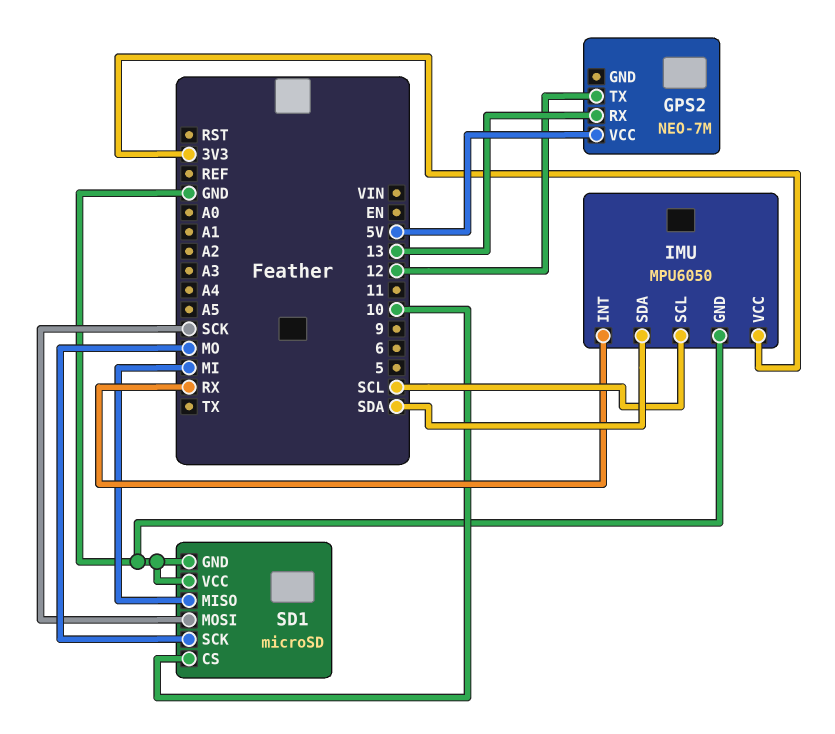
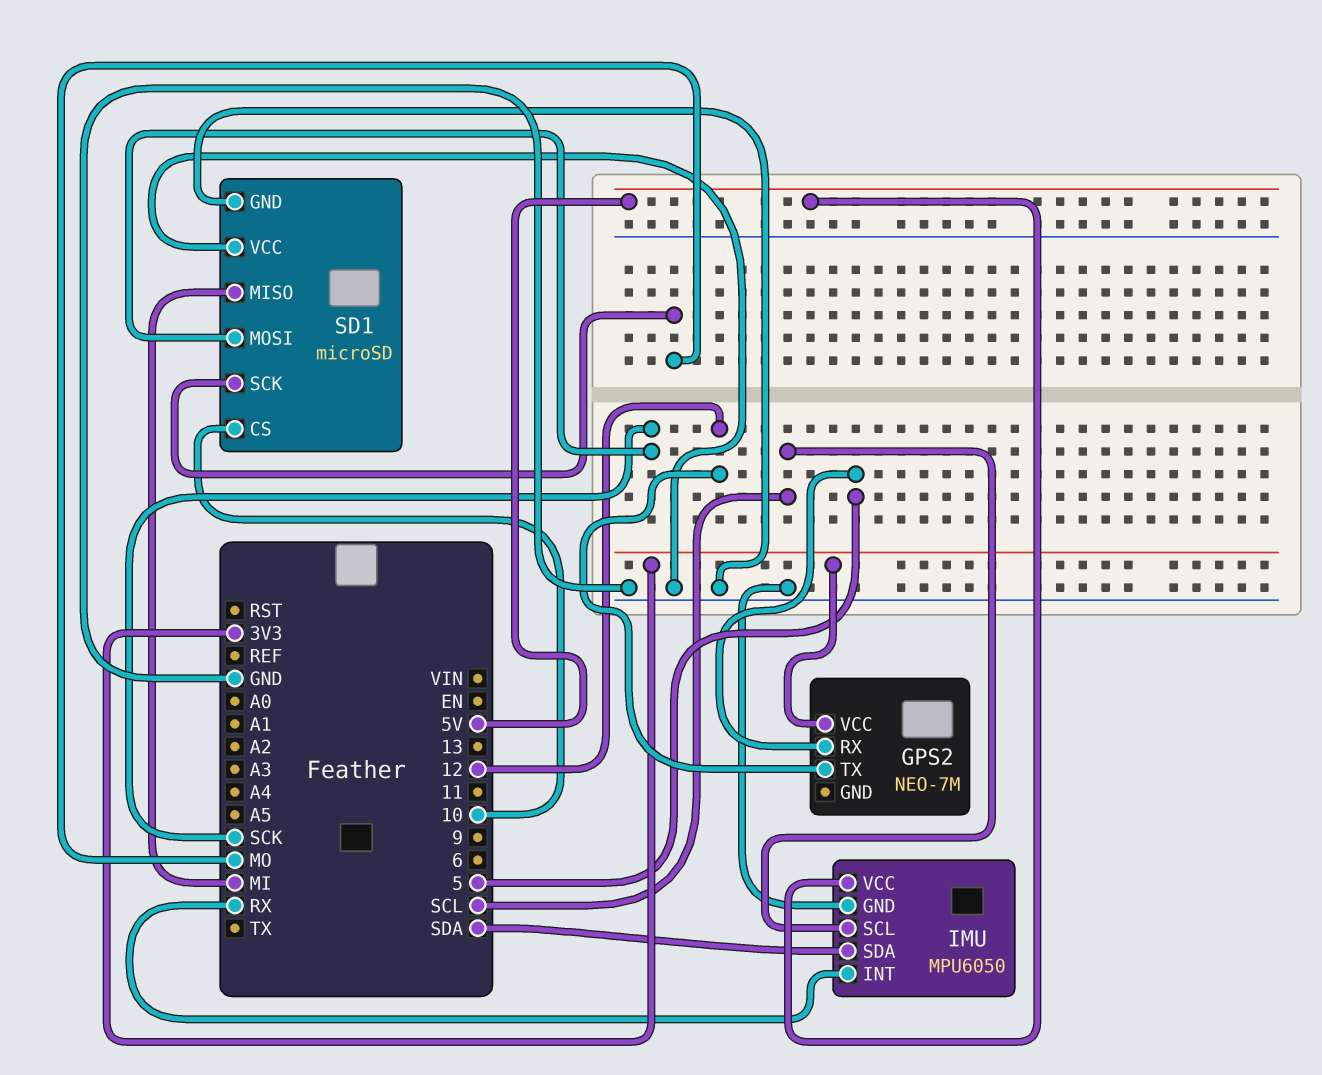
GPS2 pin RX: 13 -> 5
GPS2 pin VCC: 5V -> 3V3
IMU pin VCC: 3V3 -> 5V

